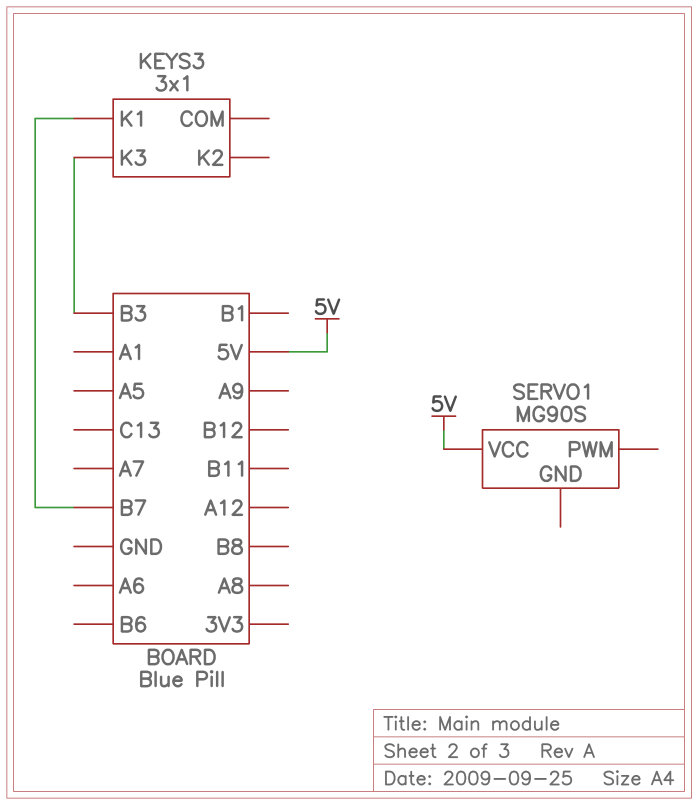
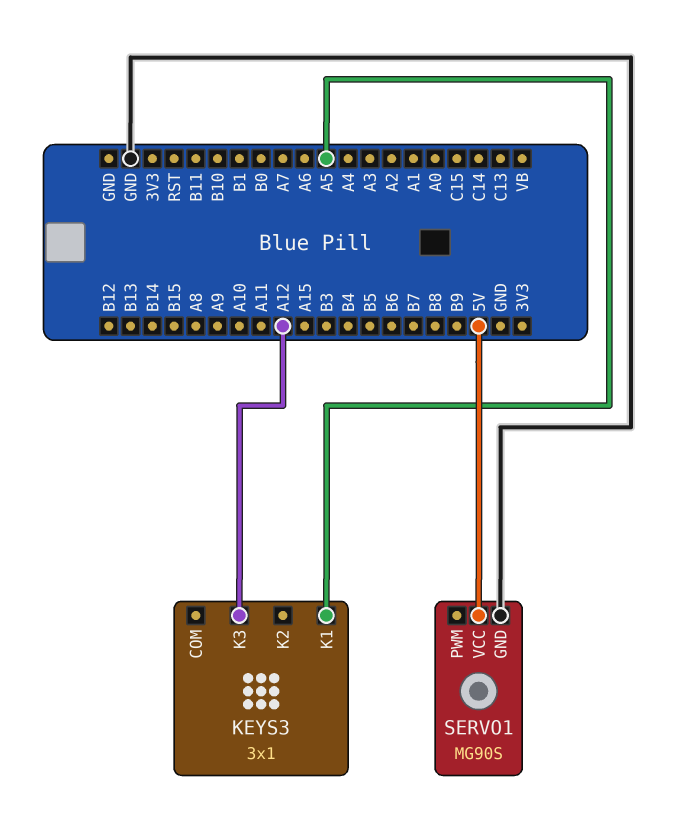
KEYS3 pin K1: B7 -> A5
KEYS3 pin K3: B3 -> A12
SERVO1 pin GND: none -> GND

